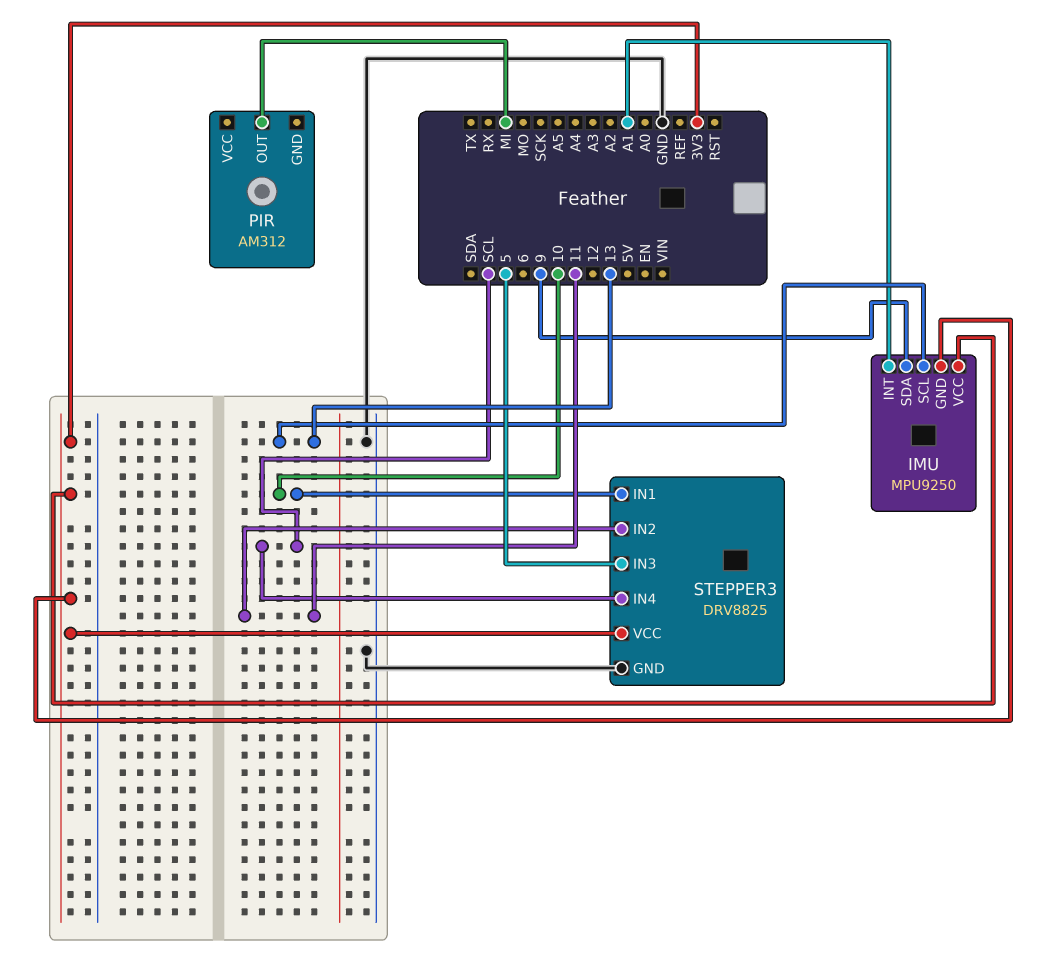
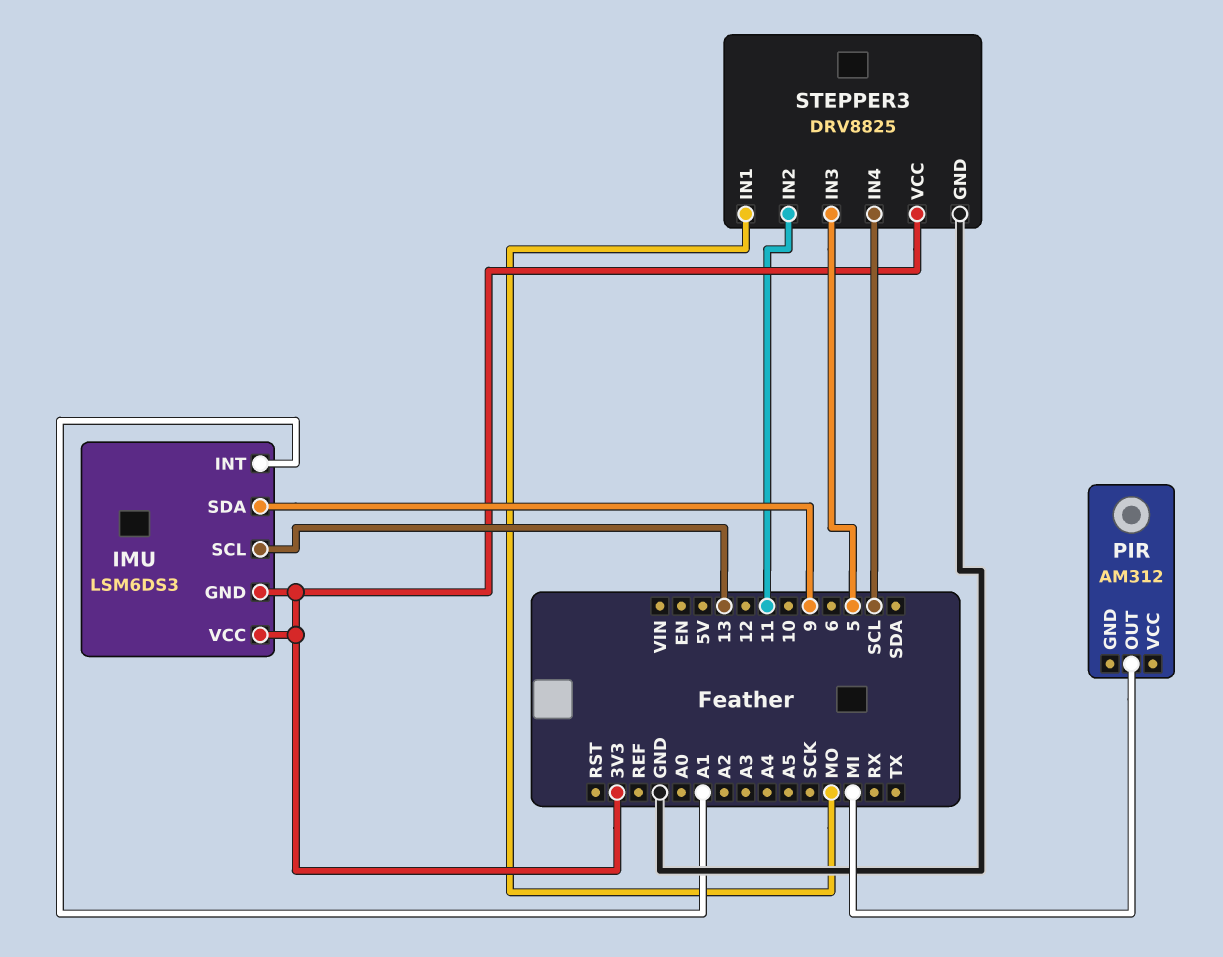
IMU: MPU9250 -> LSM6DS3
STEPPER3 pin IN1: 10 -> MO

